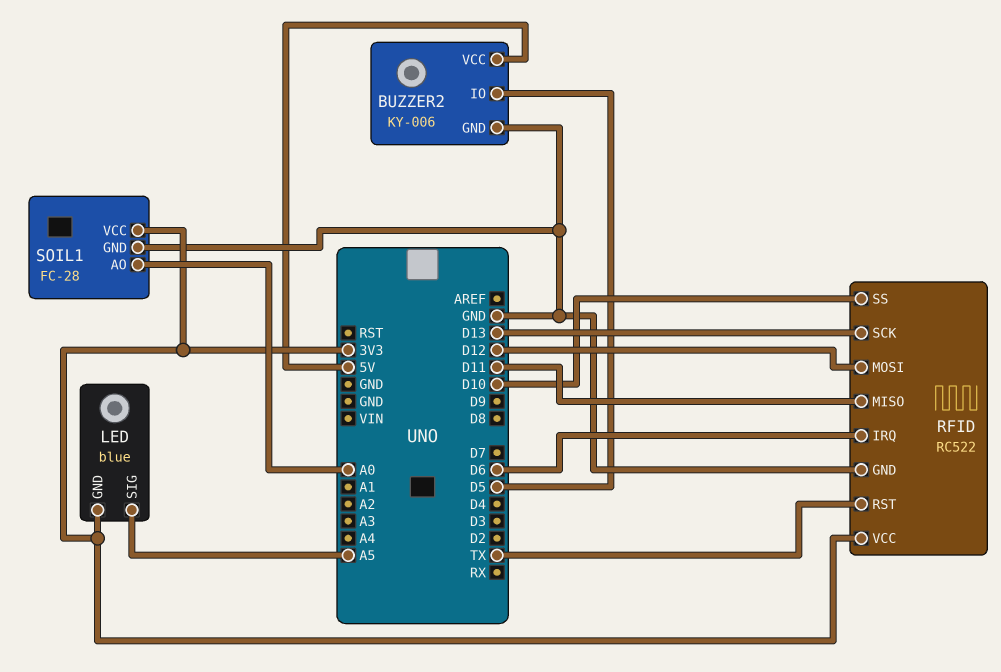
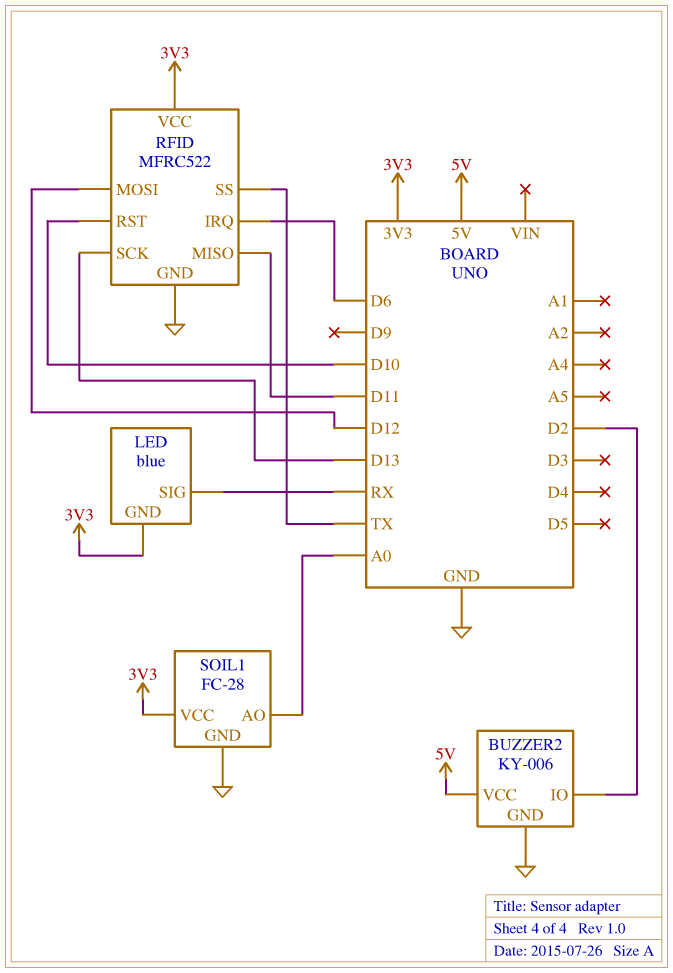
BUZZER2 pin IO: D5 -> D2
LED pin SIG: A5 -> RX
RFID: RC522 -> MFRC522
RFID pin RST: TX -> D10
RFID pin SS: D10 -> TX

